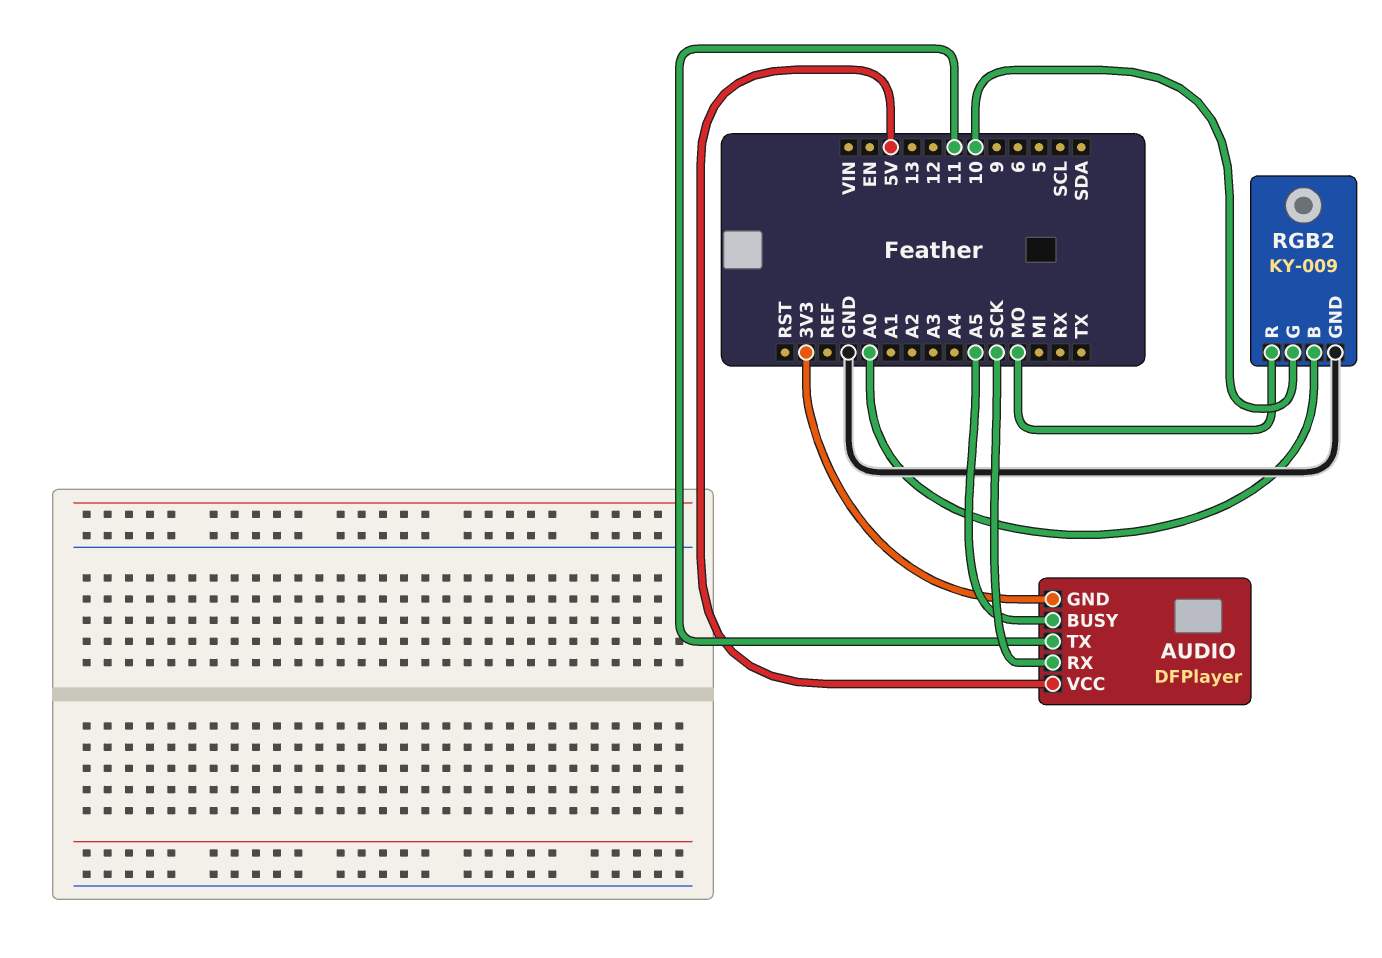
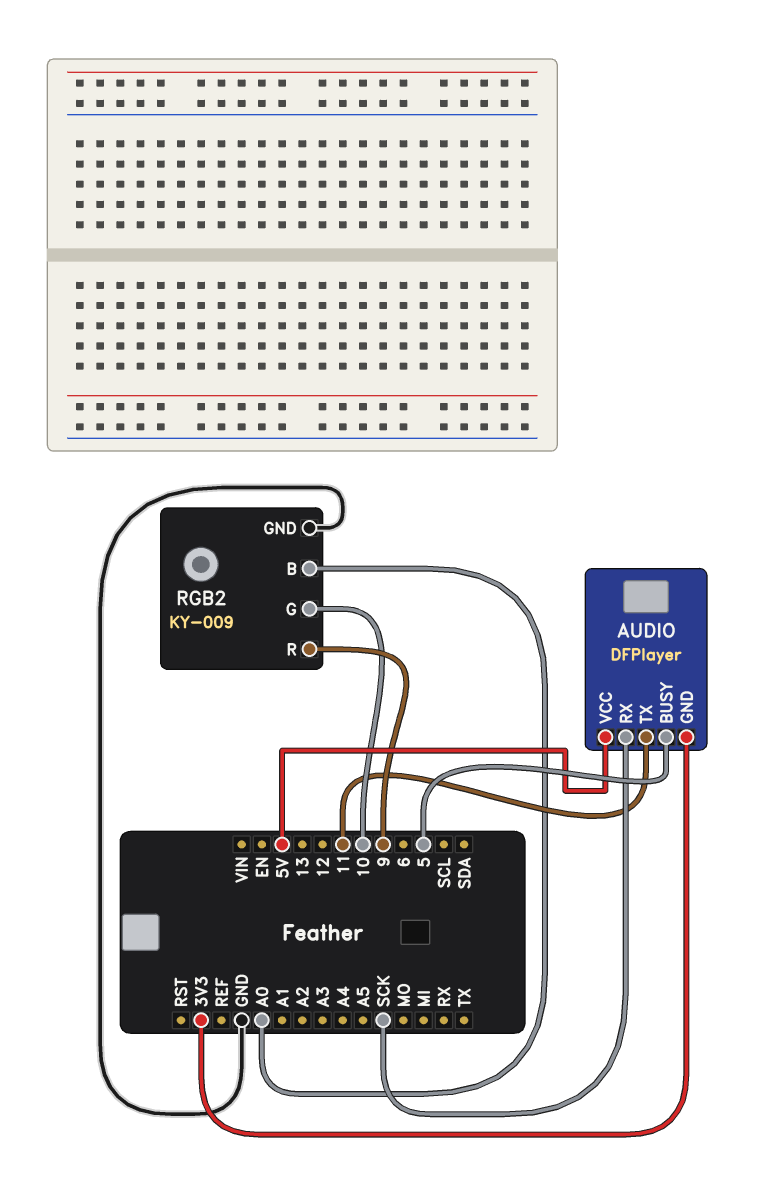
AUDIO pin BUSY: A5 -> 5
RGB2 pin R: MO -> 9

